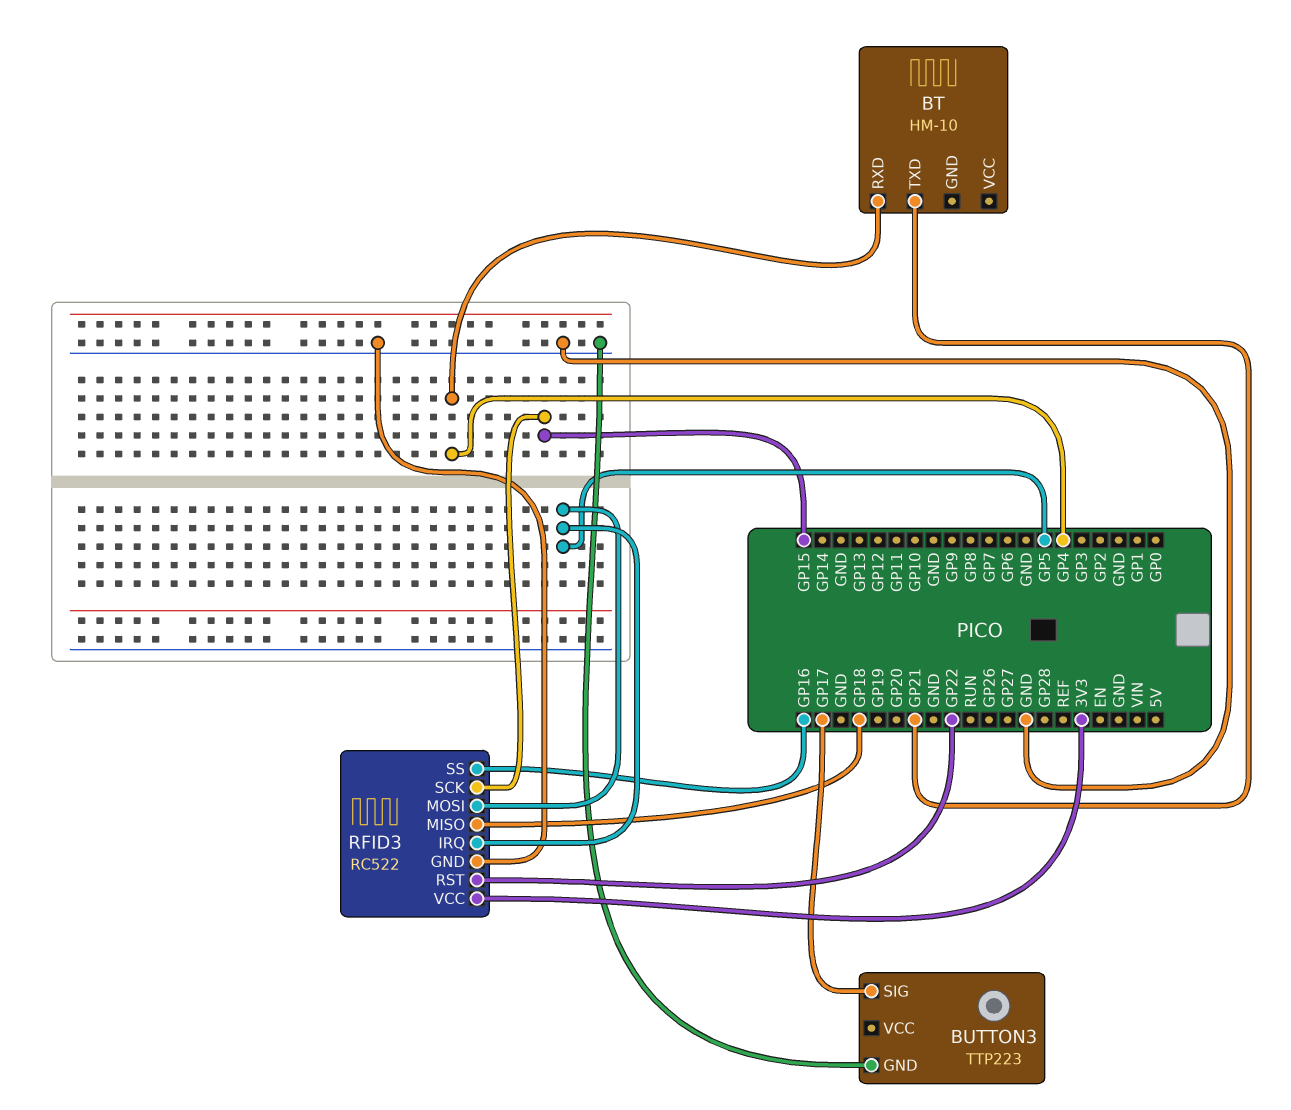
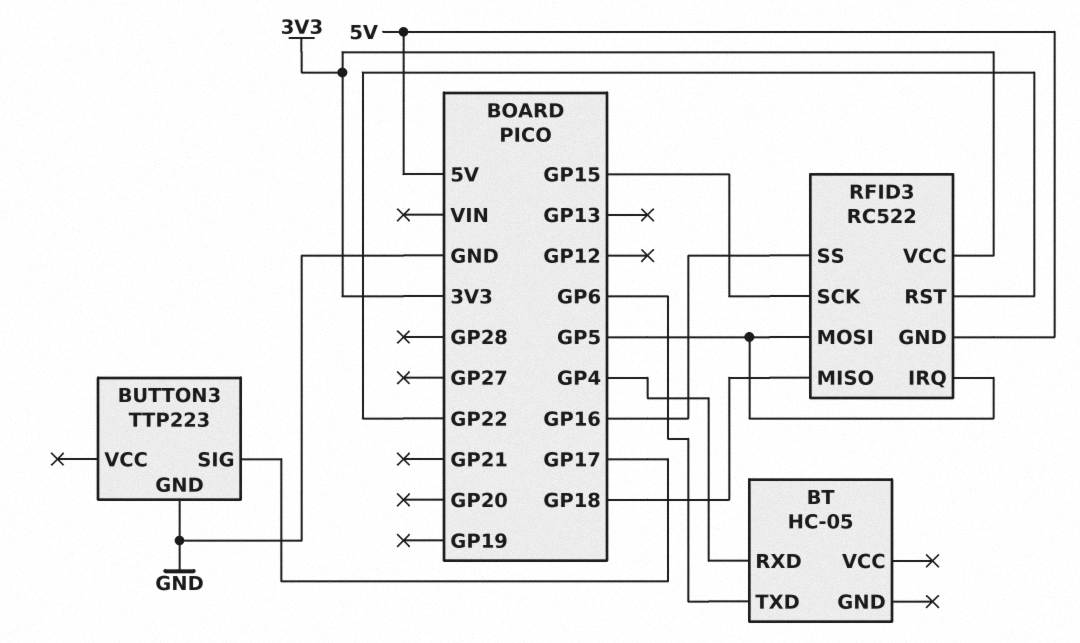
BT: HM-10 -> HC-05
BT pin TXD: GP21 -> GP6
RFID3 pin GND: GND -> 5V

